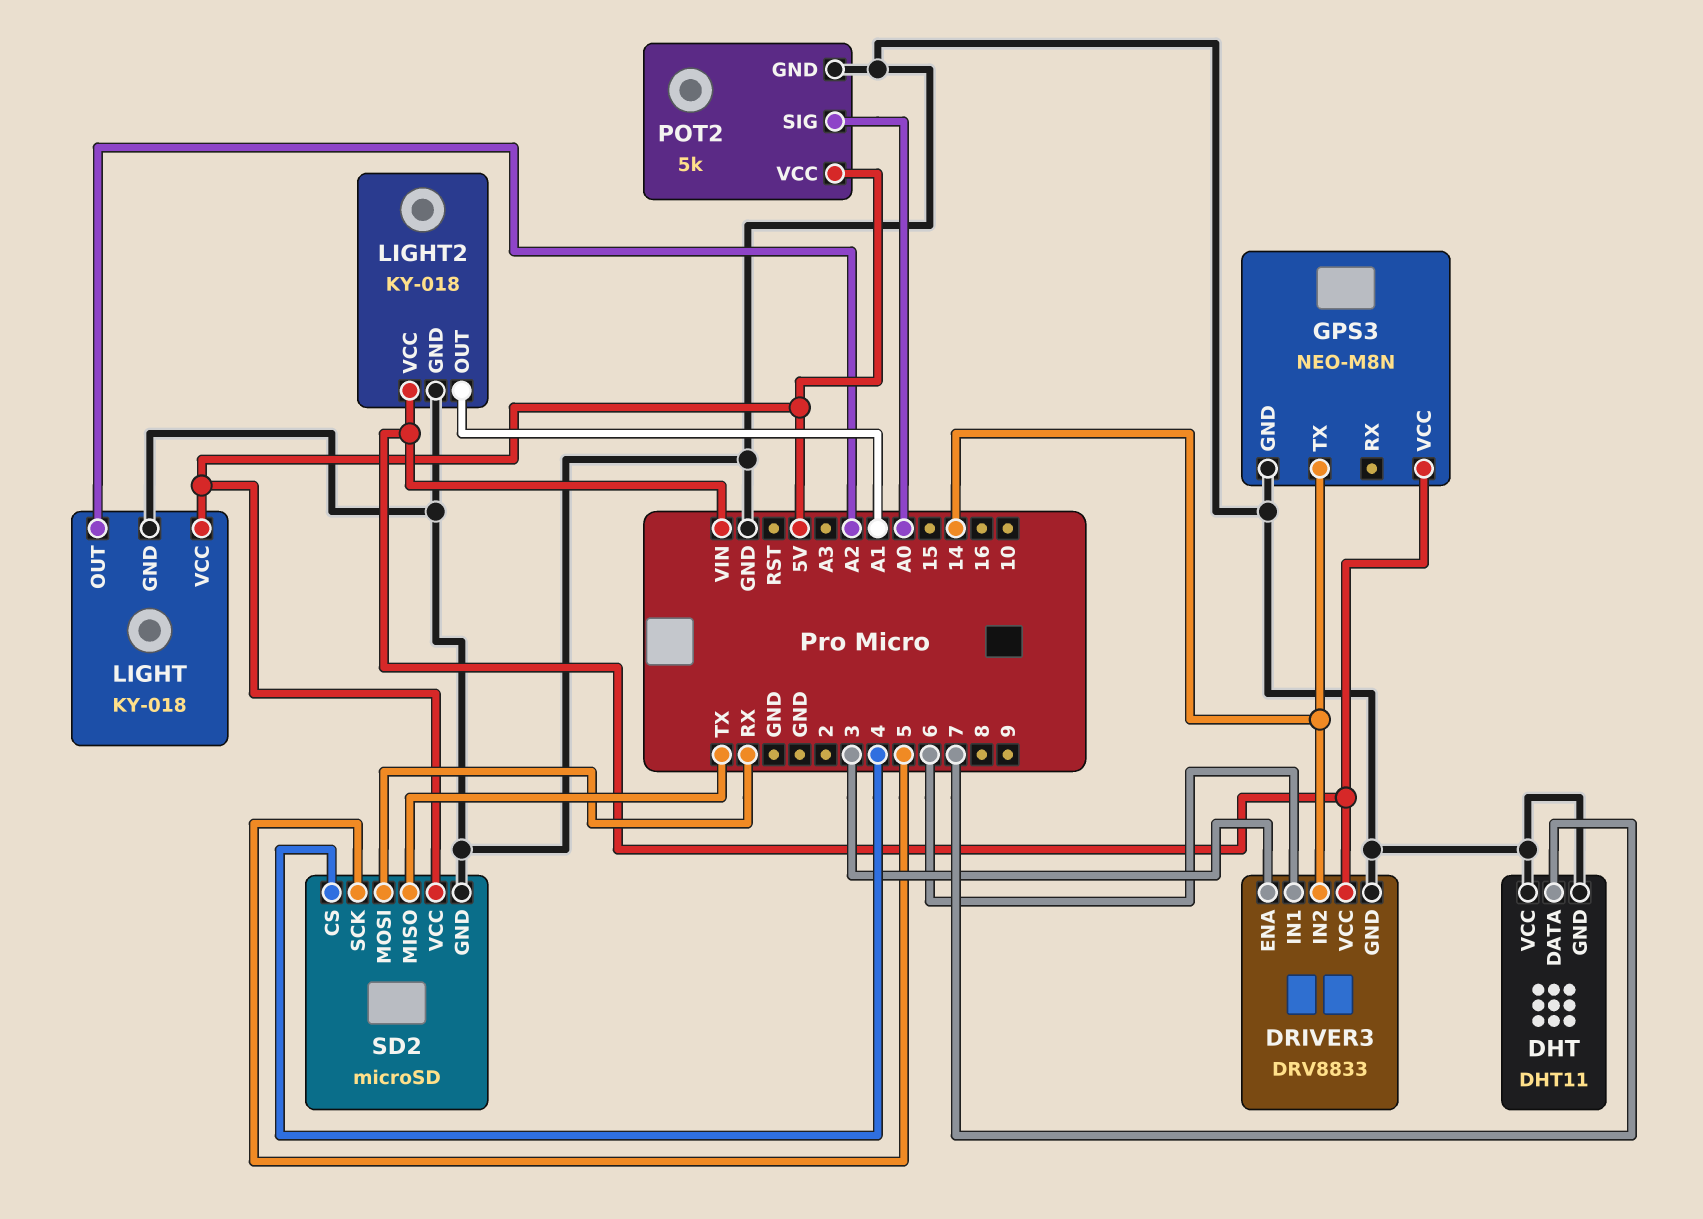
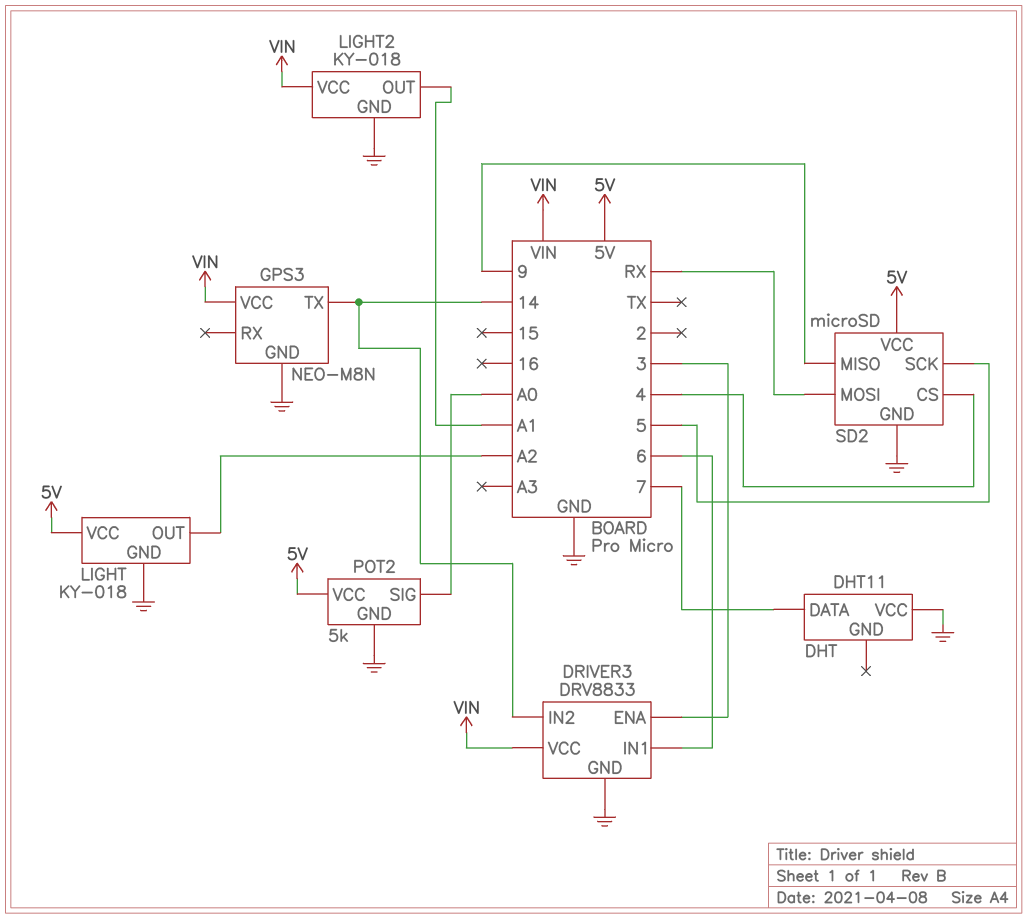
DHT pin GND: GND -> none
SD2 pin MISO: TX -> 9

